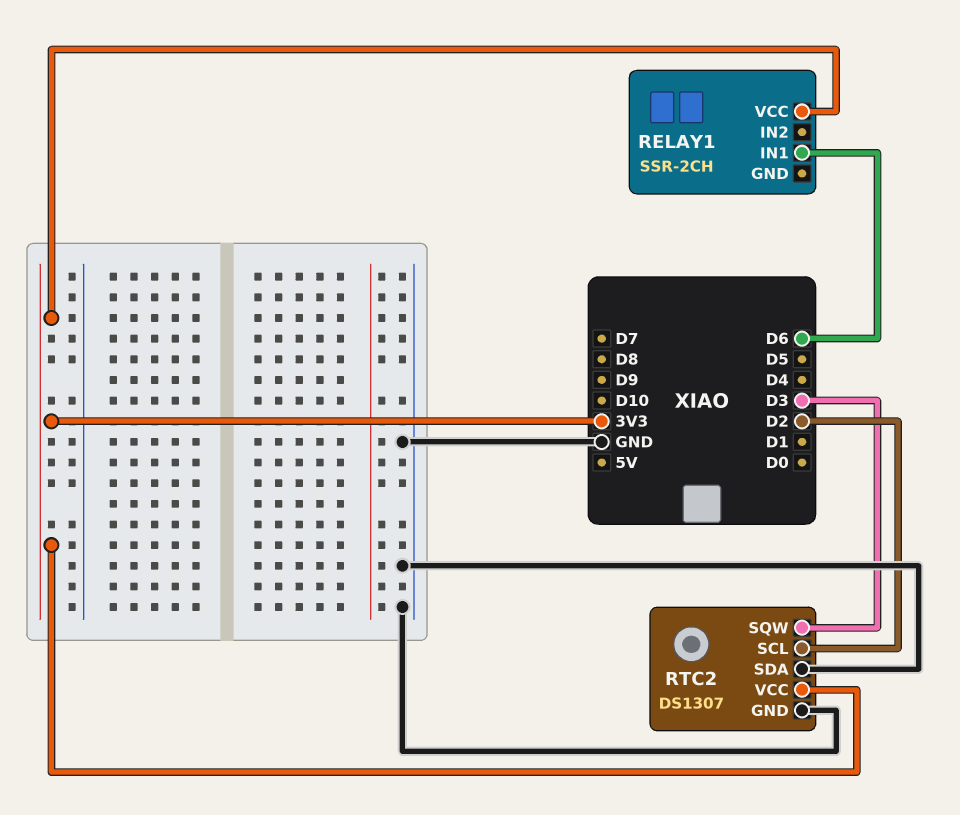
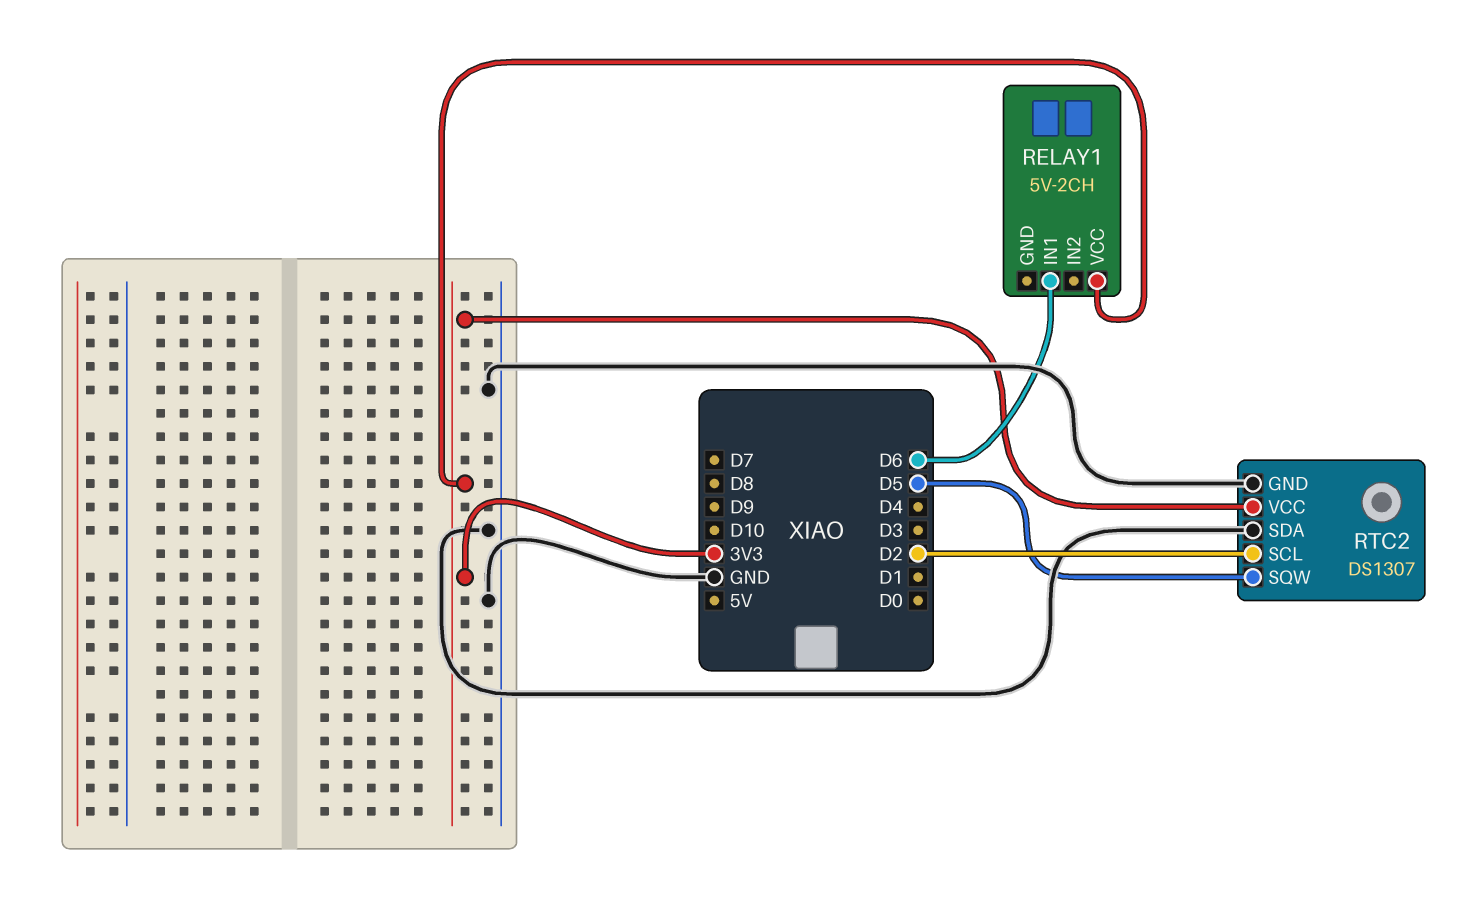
RELAY1: SSR-2CH -> 5V-2CH
RTC2 pin SQW: D3 -> D5

